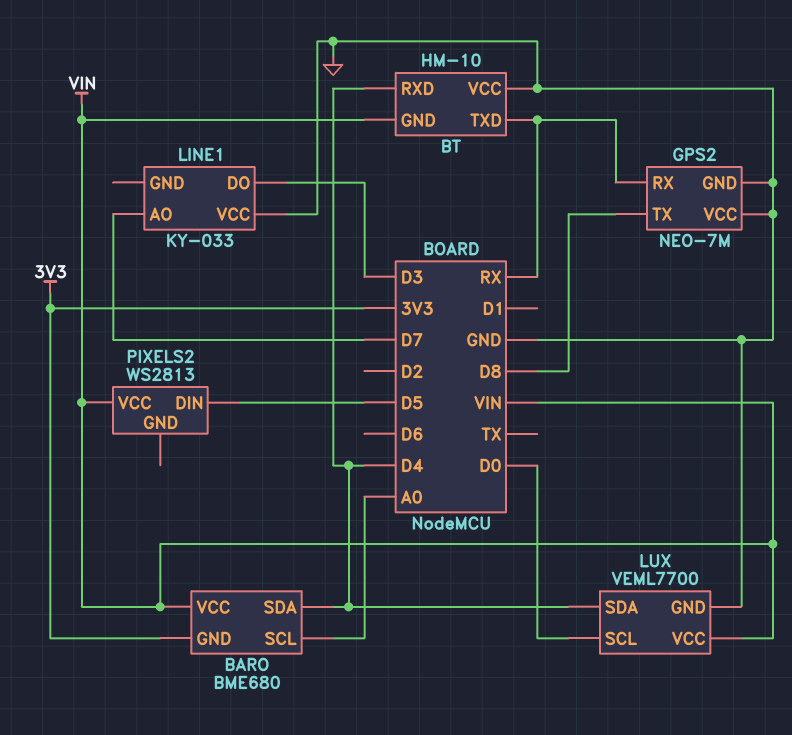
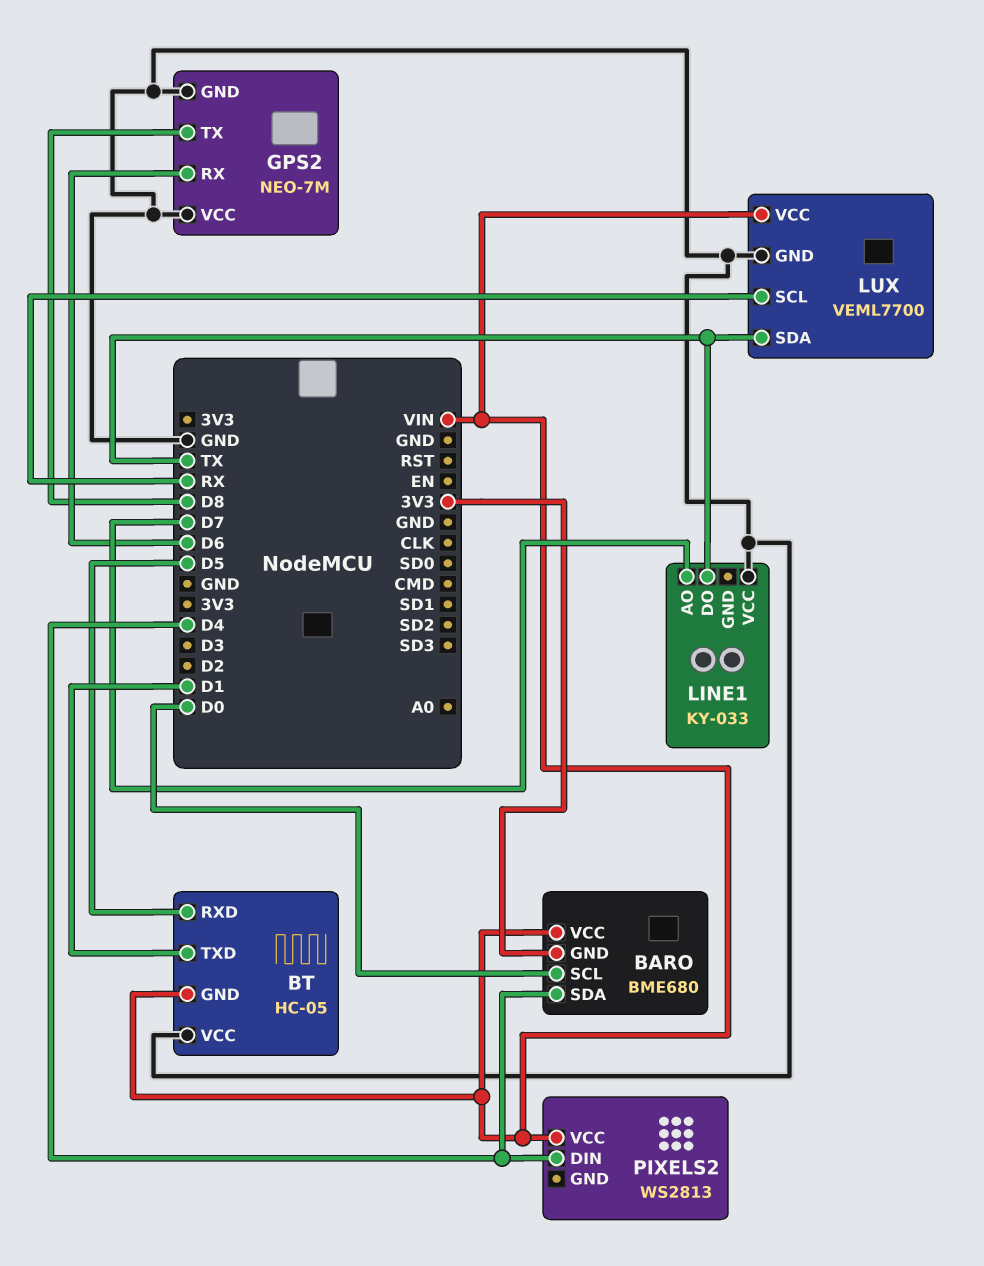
BARO pin SCL: A0 -> D0
BT: HM-10 -> HC-05
BT pin RXD: D4 -> D5
BT pin TXD: RX -> D1
GPS2 pin RX: RX -> D6
LINE1 pin DO: D3 -> TX
LUX pin SCL: D0 -> RX
LUX pin SDA: D4 -> TX
PIXELS2 pin DIN: D5 -> D4

